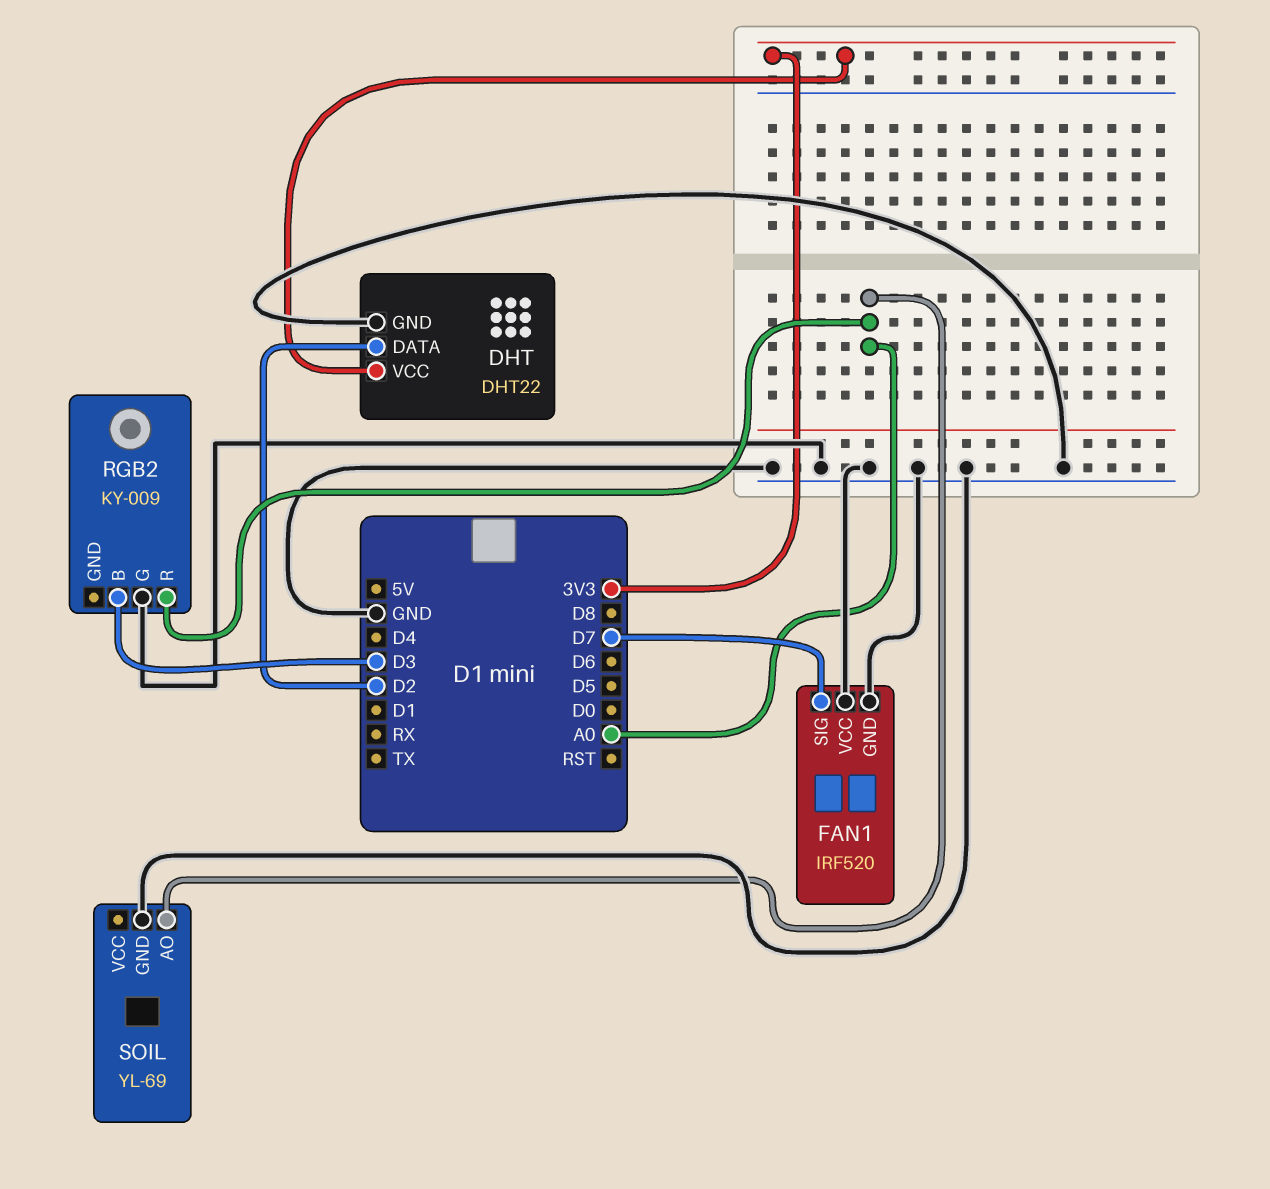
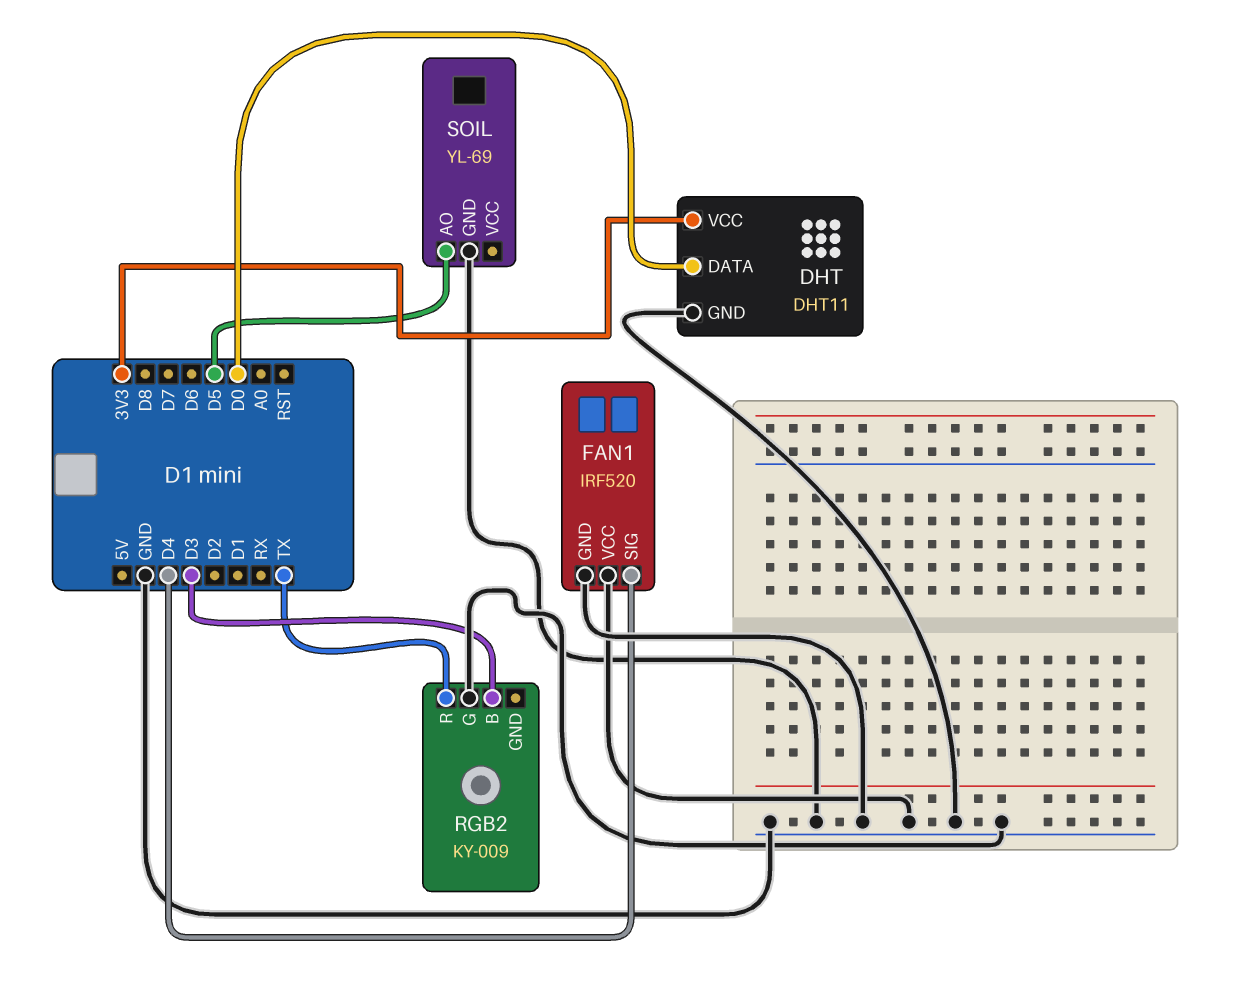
DHT: DHT22 -> DHT11
DHT pin DATA: D2 -> D0
FAN1 pin SIG: D7 -> D4
RGB2 pin R: A0 -> TX
SOIL pin AO: A0 -> D5

